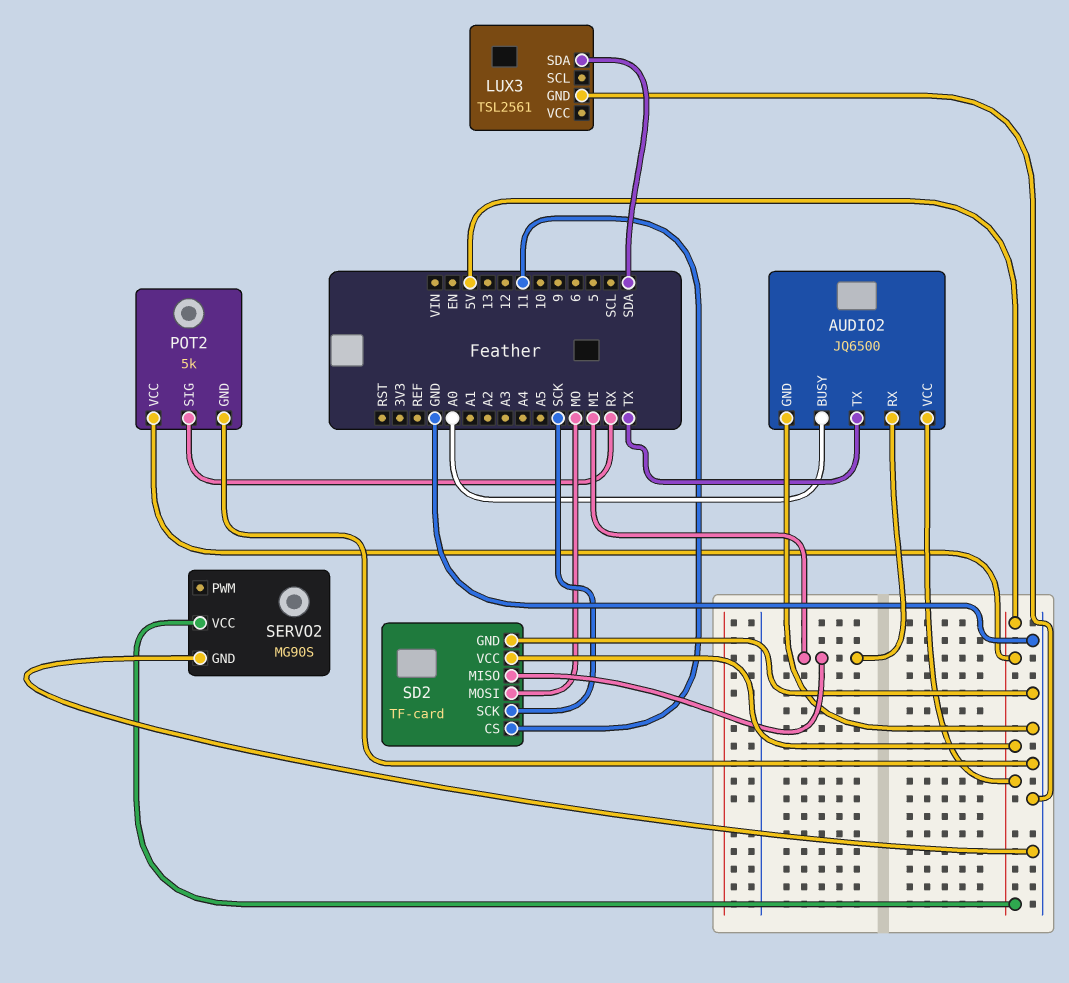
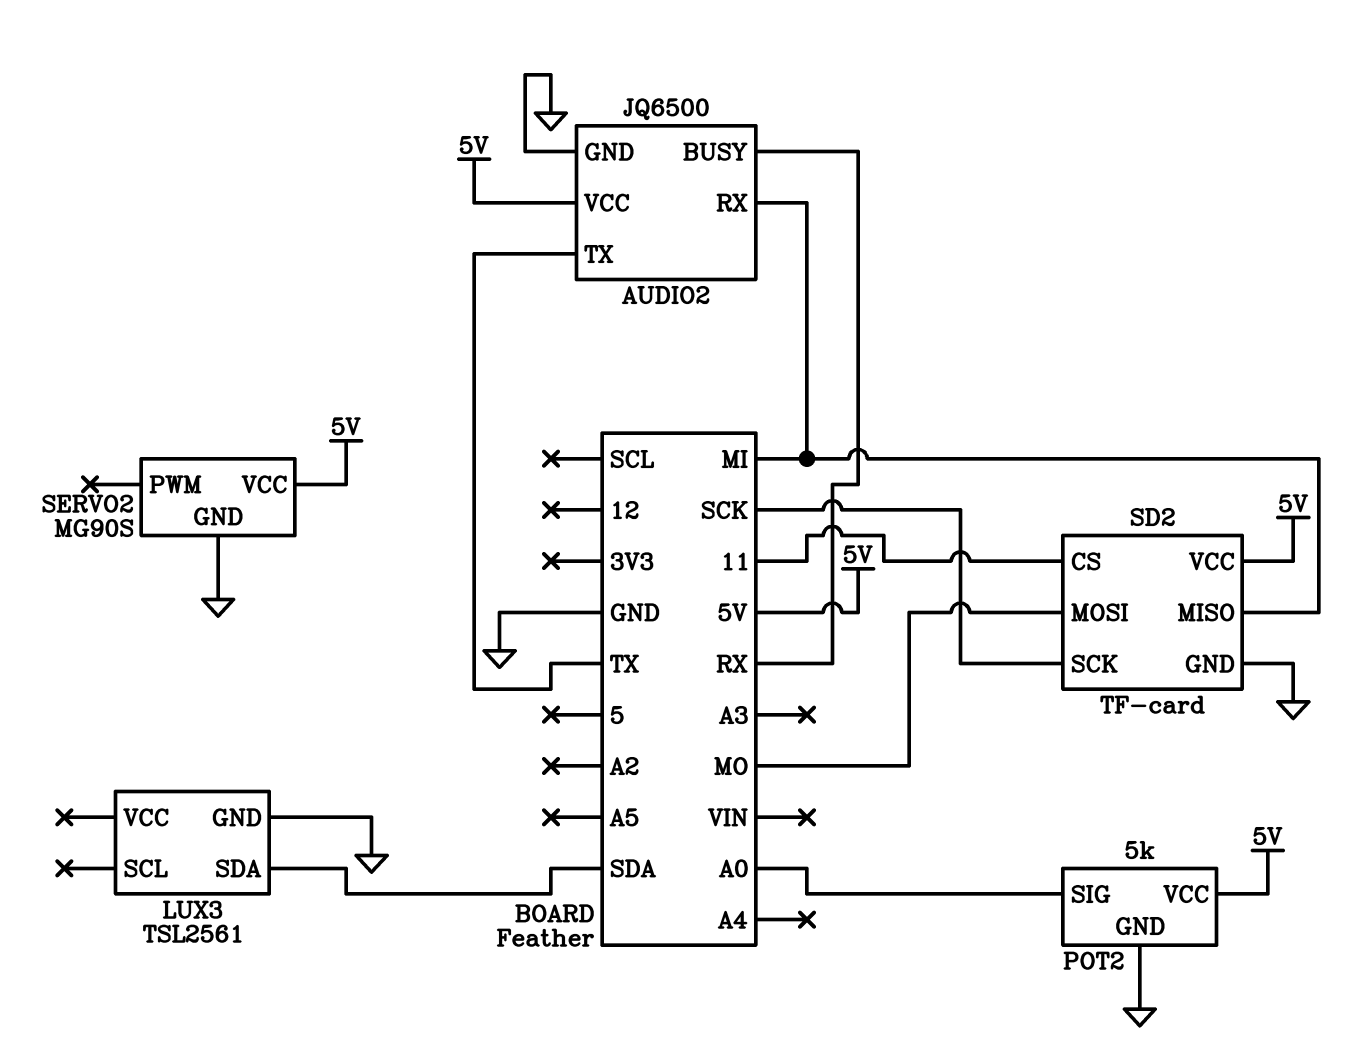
AUDIO2 pin BUSY: A0 -> RX
POT2 pin SIG: RX -> A0

